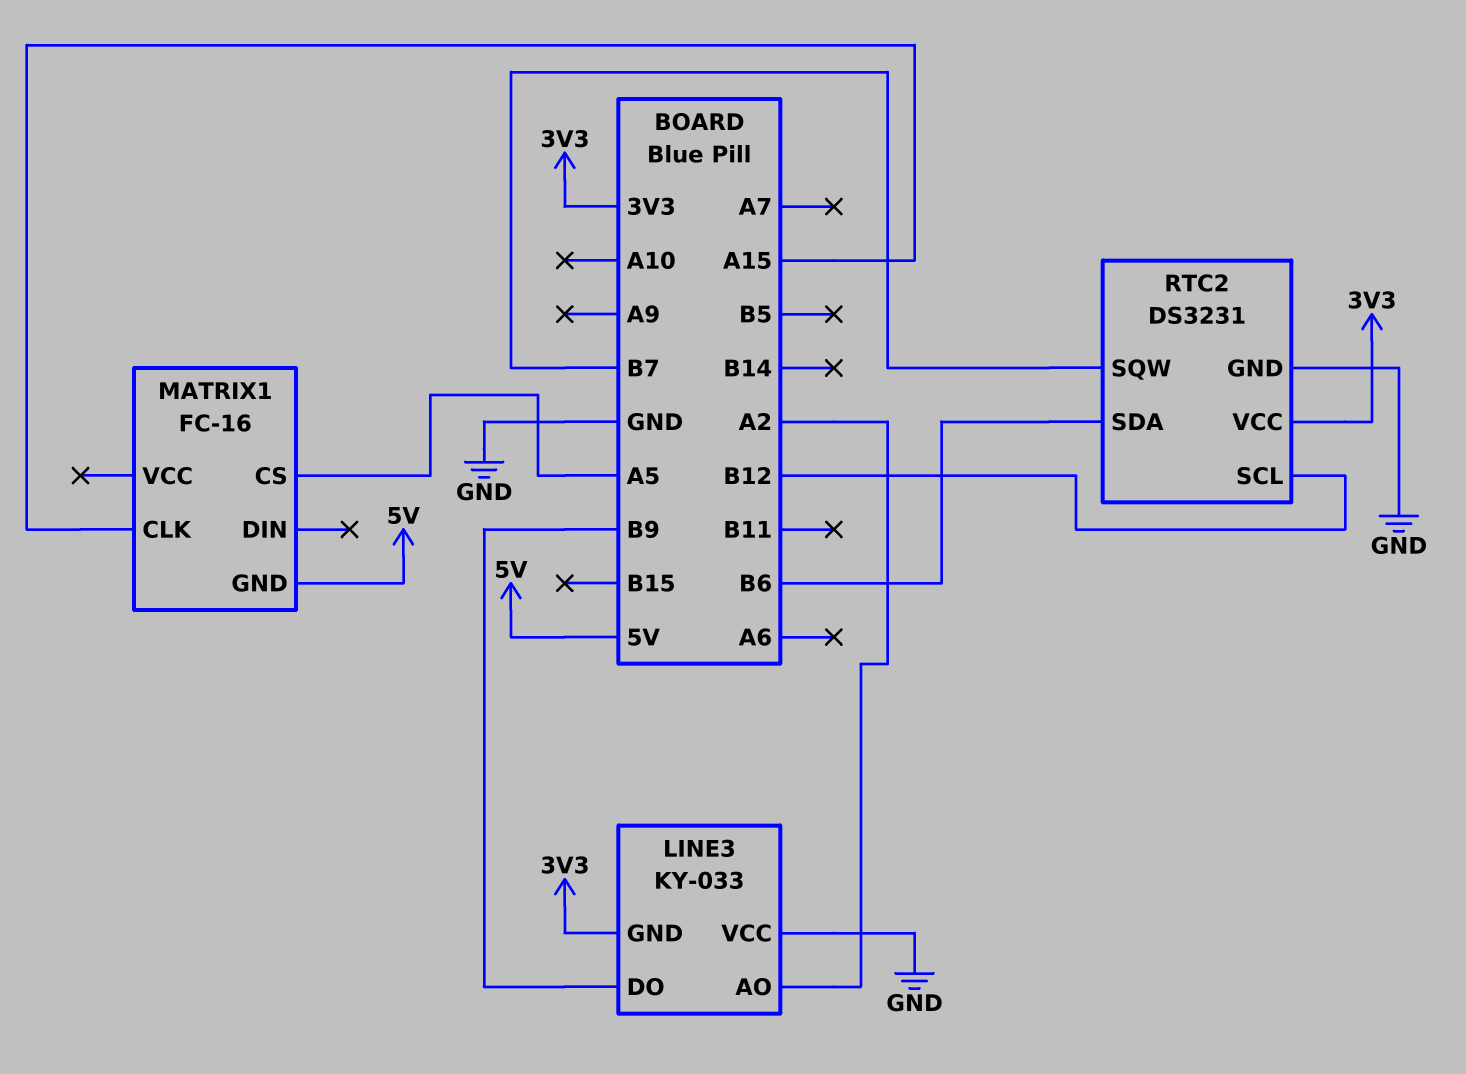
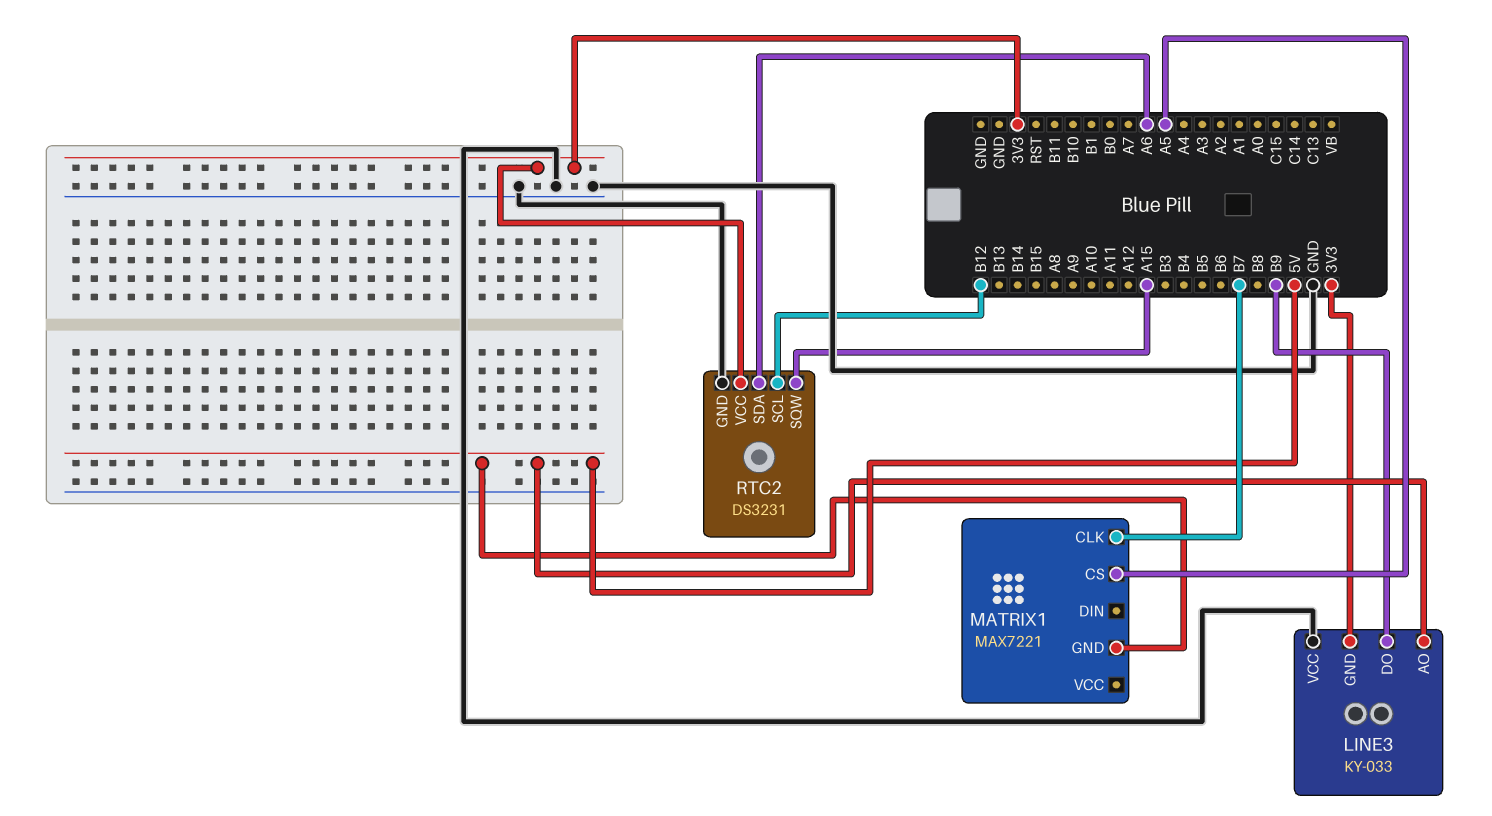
LINE3 pin AO: A2 -> 5V
MATRIX1: FC-16 -> MAX7221
MATRIX1 pin CLK: A15 -> B7
RTC2 pin SDA: B6 -> A6
RTC2 pin SQW: B7 -> A15

